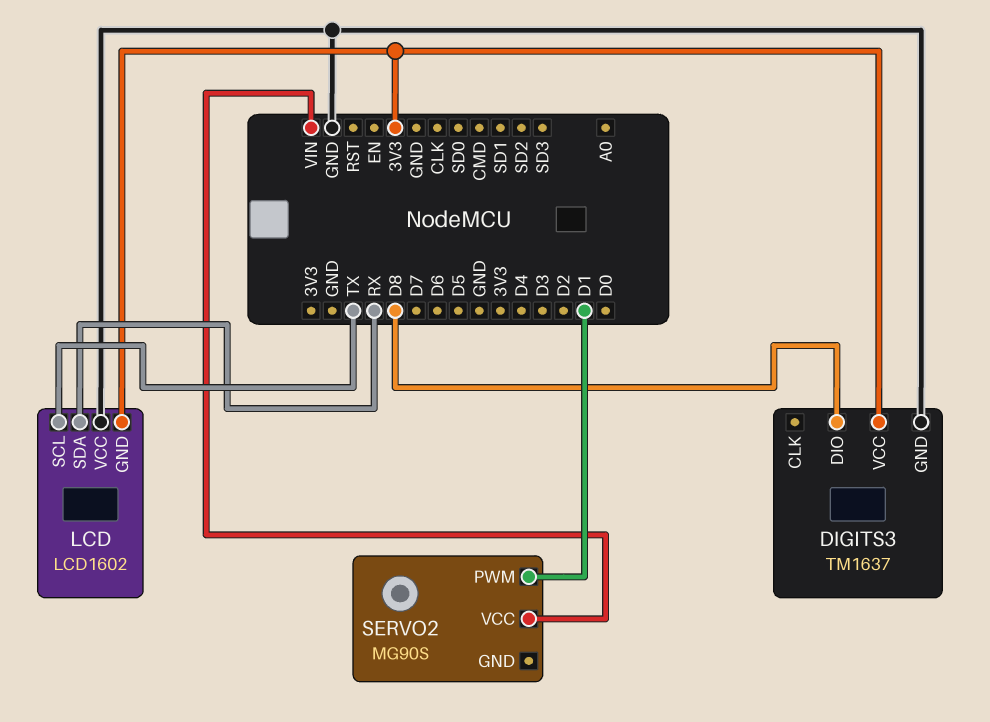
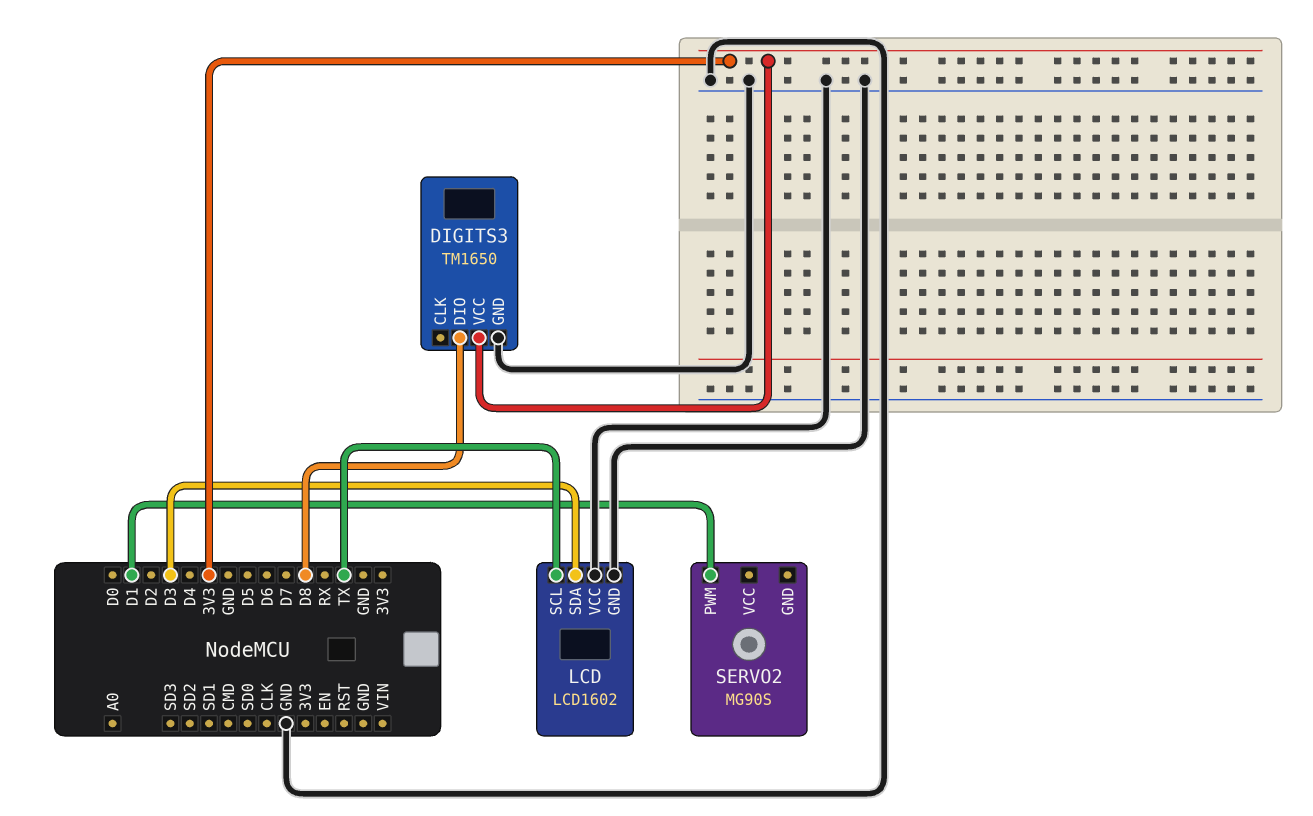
DIGITS3: TM1637 -> TM1650
LCD pin GND: 3V3 -> GND
LCD pin SDA: RX -> D3
SERVO2 pin VCC: VIN -> none

